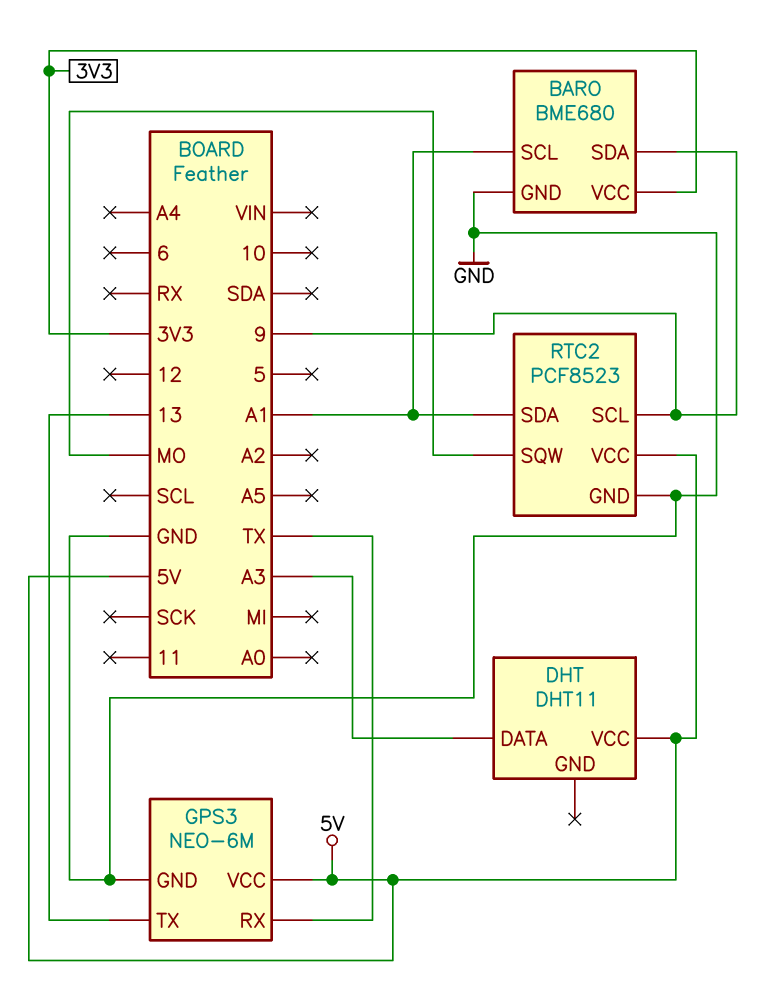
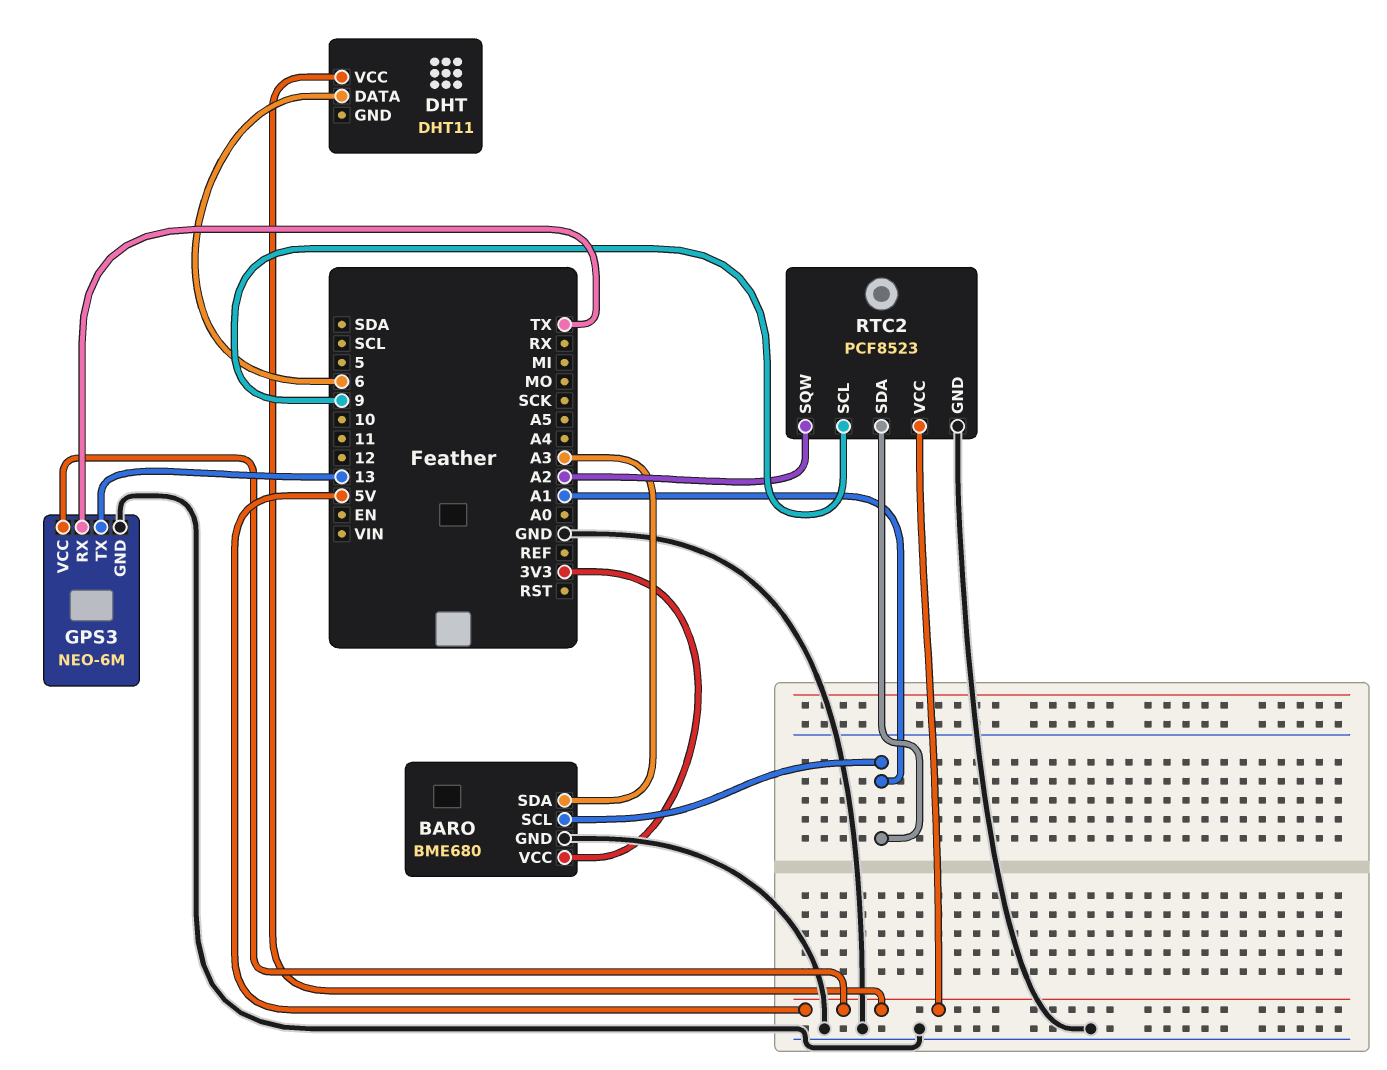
BARO pin SDA: 9 -> A3
DHT pin DATA: A3 -> 6
RTC2 pin SQW: MO -> A2

